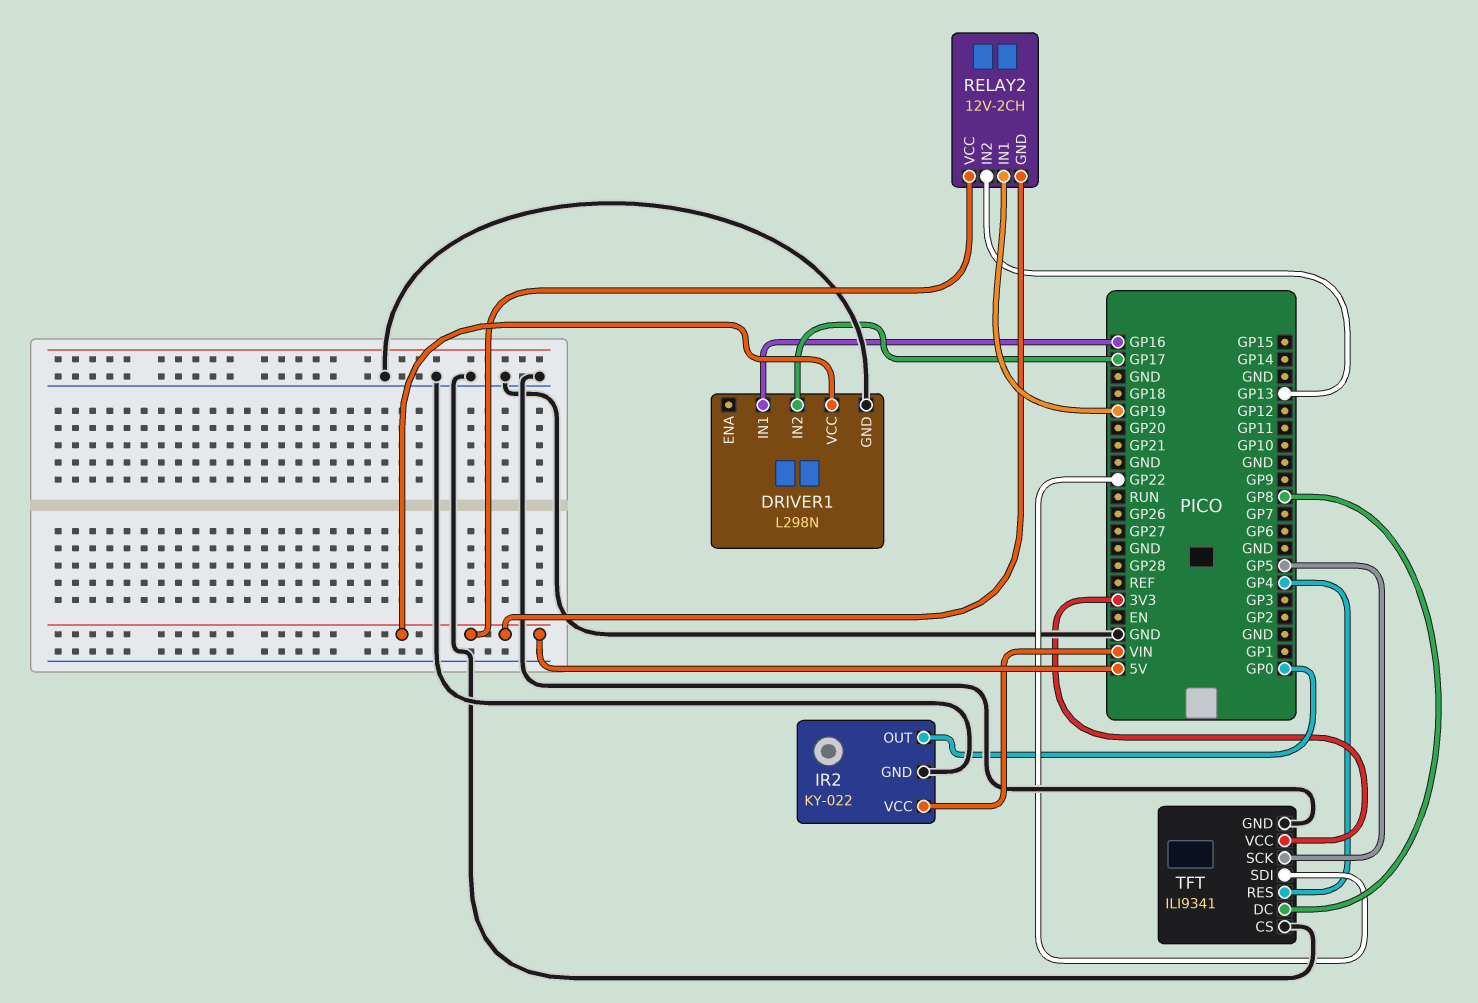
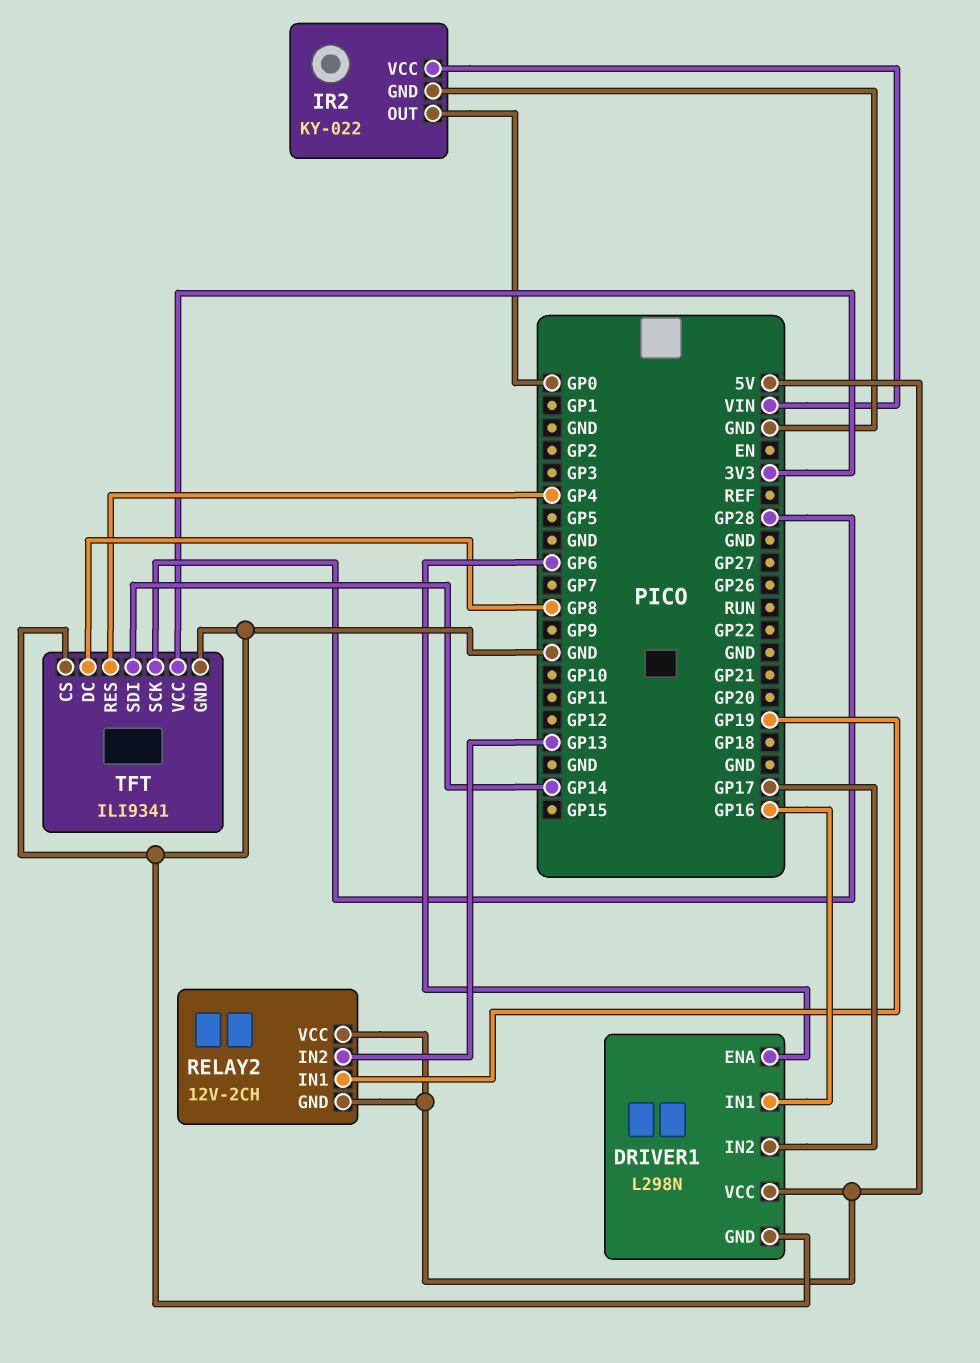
DRIVER1 pin ENA: none -> GP6
TFT pin SCK: GP5 -> GP28
TFT pin SDI: GP22 -> GP14

